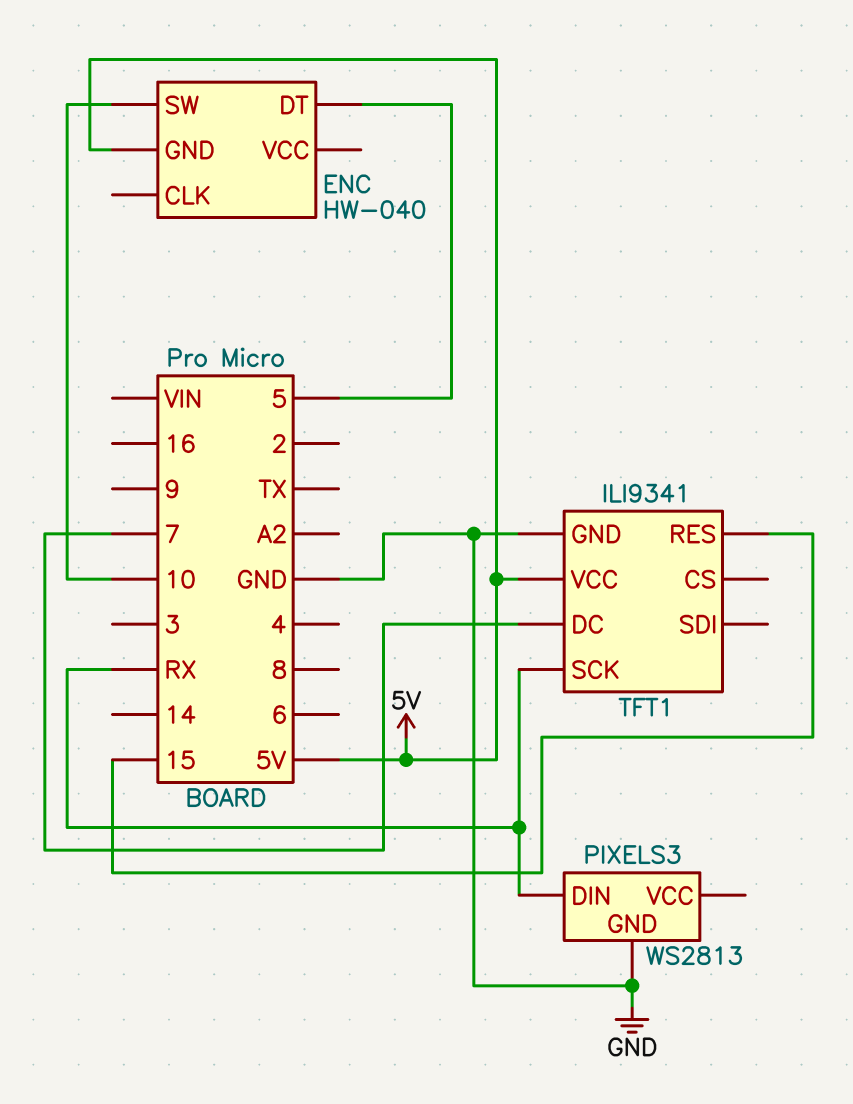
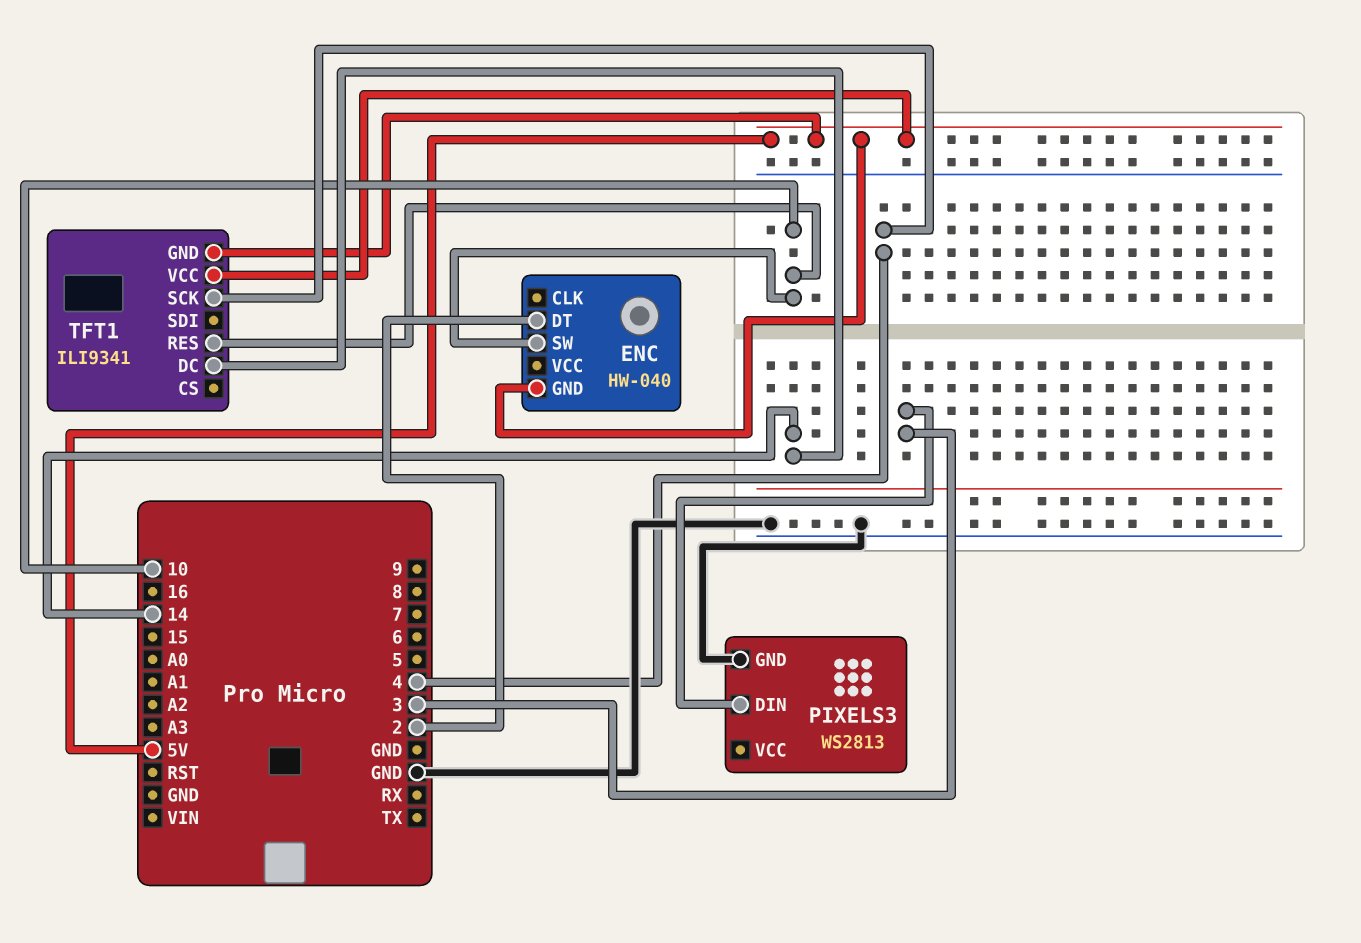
ENC pin DT: 5 -> 2
PIXELS3 pin DIN: RX -> 3
TFT1 pin DC: 7 -> 14
TFT1 pin GND: GND -> 5V
TFT1 pin RES: 15 -> 10
TFT1 pin SCK: RX -> 4

